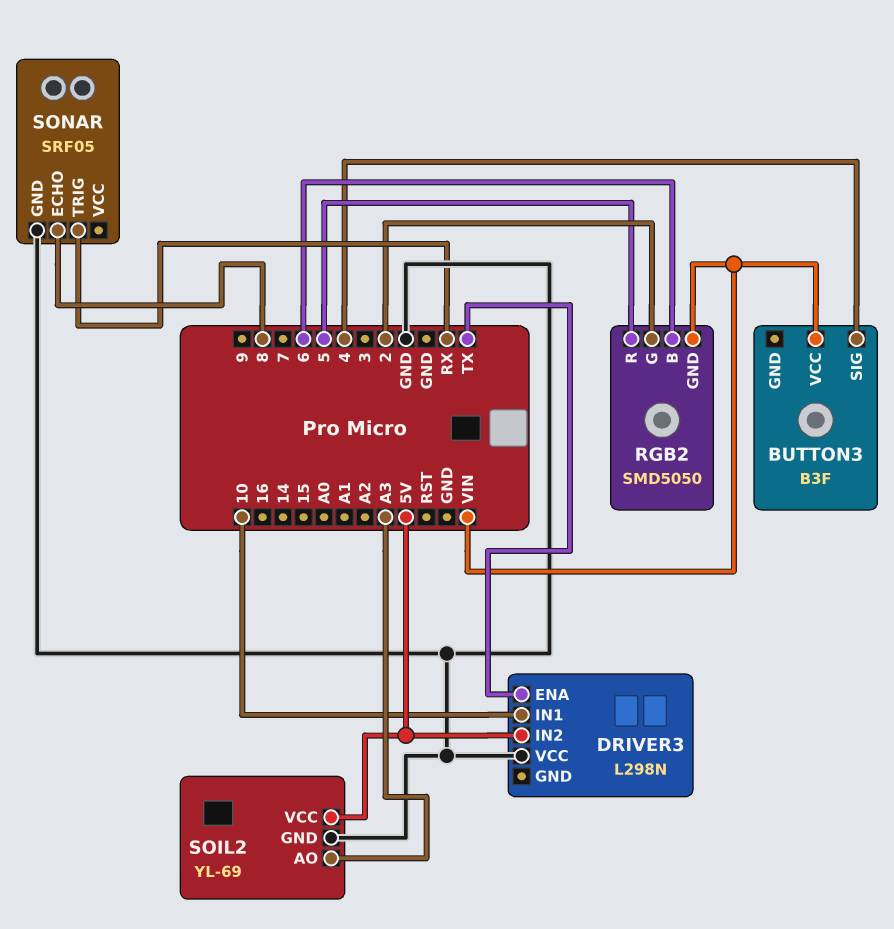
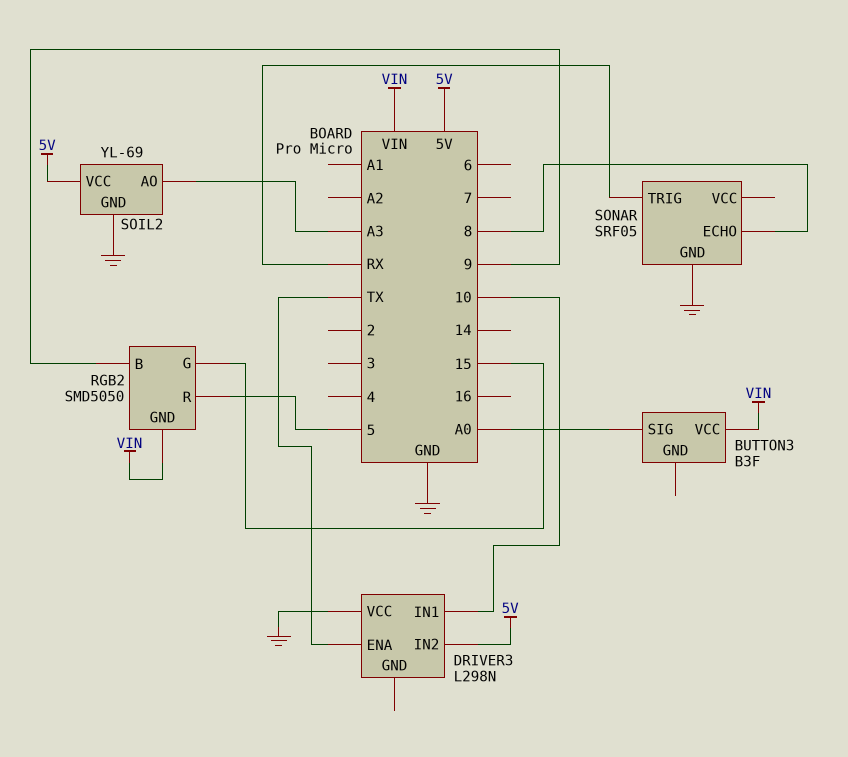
BUTTON3 pin SIG: 4 -> A0
RGB2 pin B: 6 -> 9
RGB2 pin G: 2 -> 15

